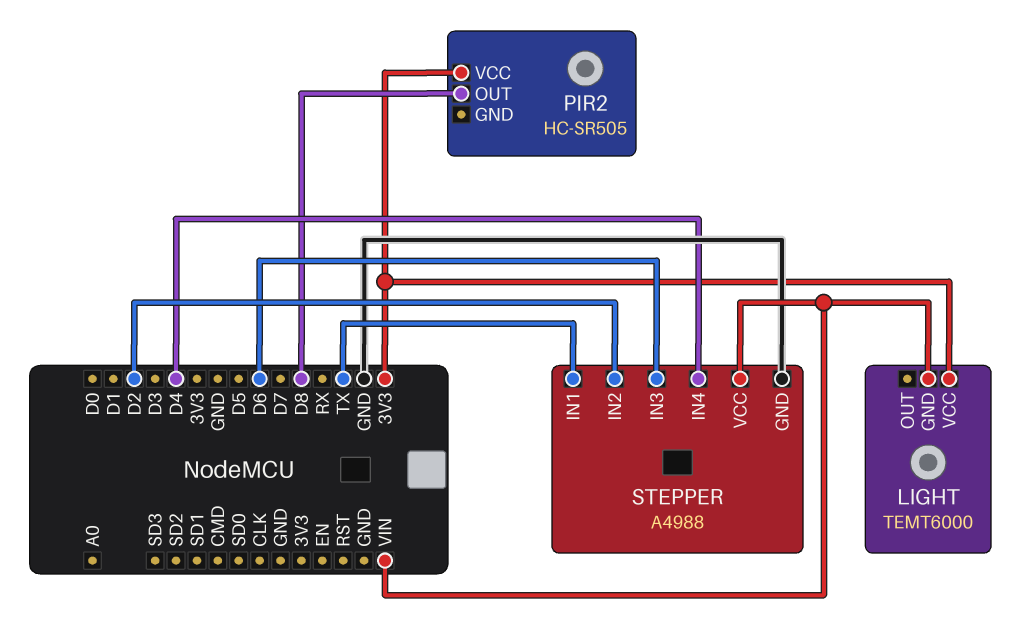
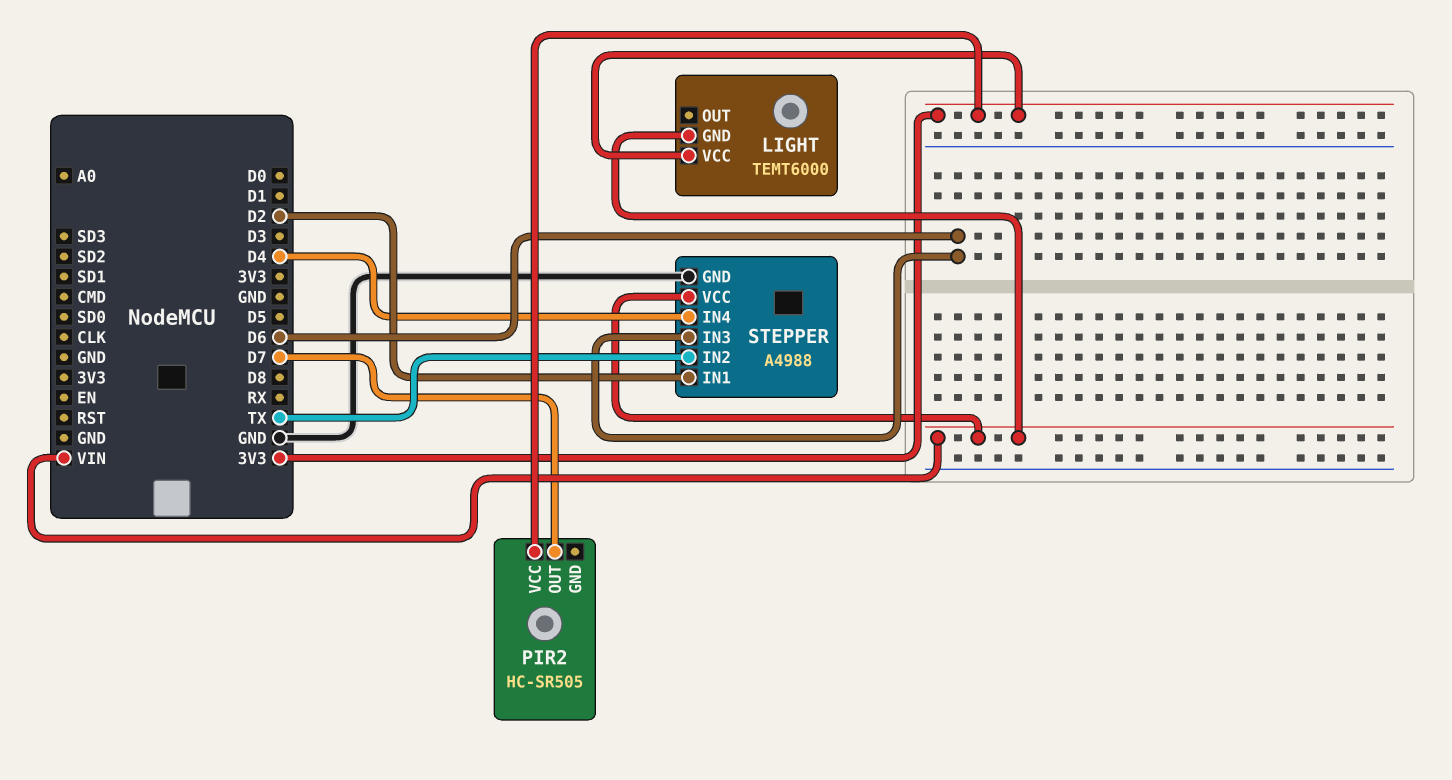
PIR2 pin OUT: D8 -> D7
STEPPER pin IN1: TX -> D2
STEPPER pin IN2: D2 -> TX

